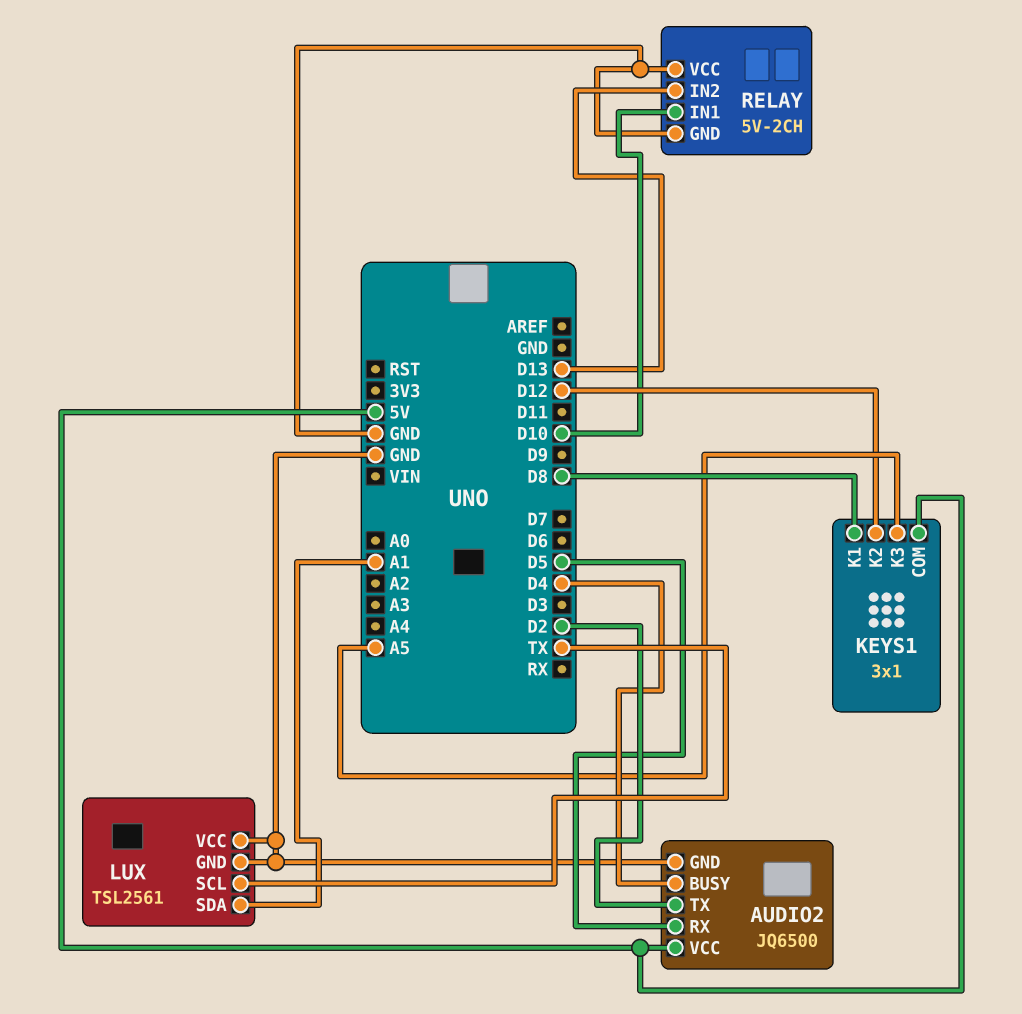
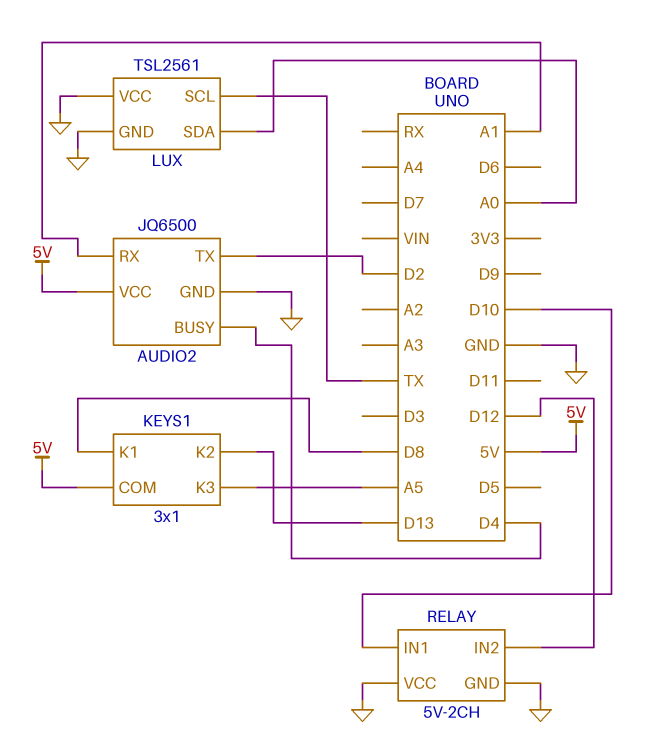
AUDIO2 pin RX: D5 -> A1
KEYS1 pin K2: D12 -> D13
LUX pin SDA: A1 -> A0
RELAY pin IN2: D13 -> D12

